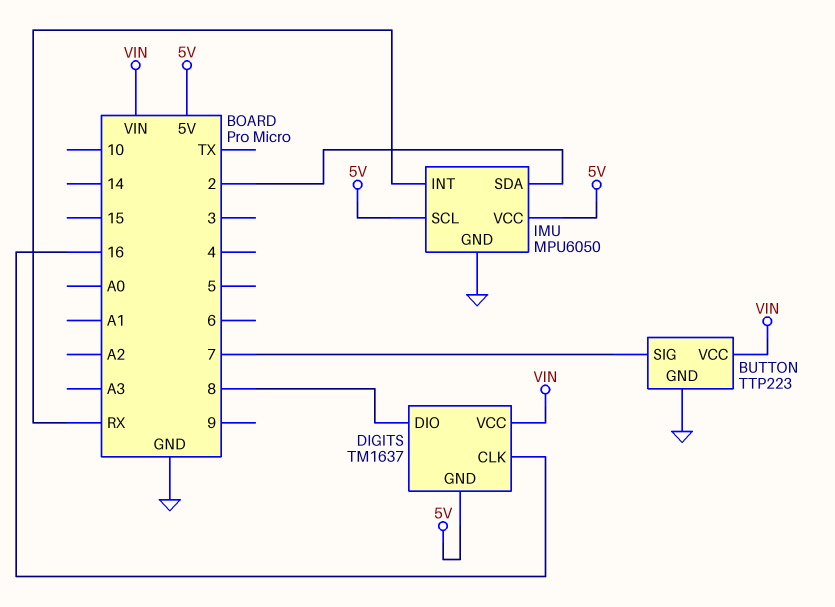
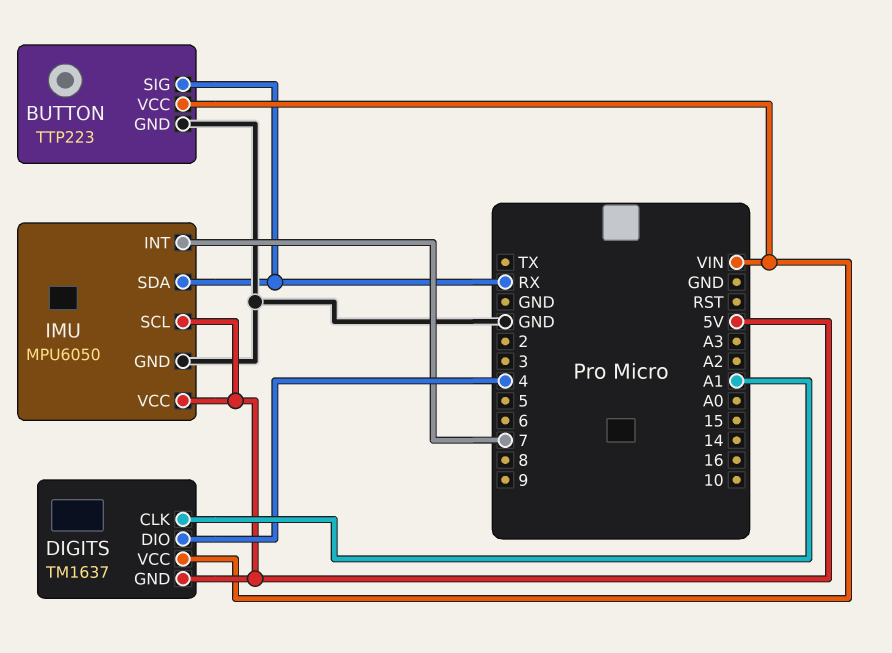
BUTTON pin SIG: 7 -> RX
DIGITS pin CLK: 16 -> A1
DIGITS pin DIO: 8 -> 4
IMU pin INT: RX -> 7
IMU pin SDA: 2 -> RX

